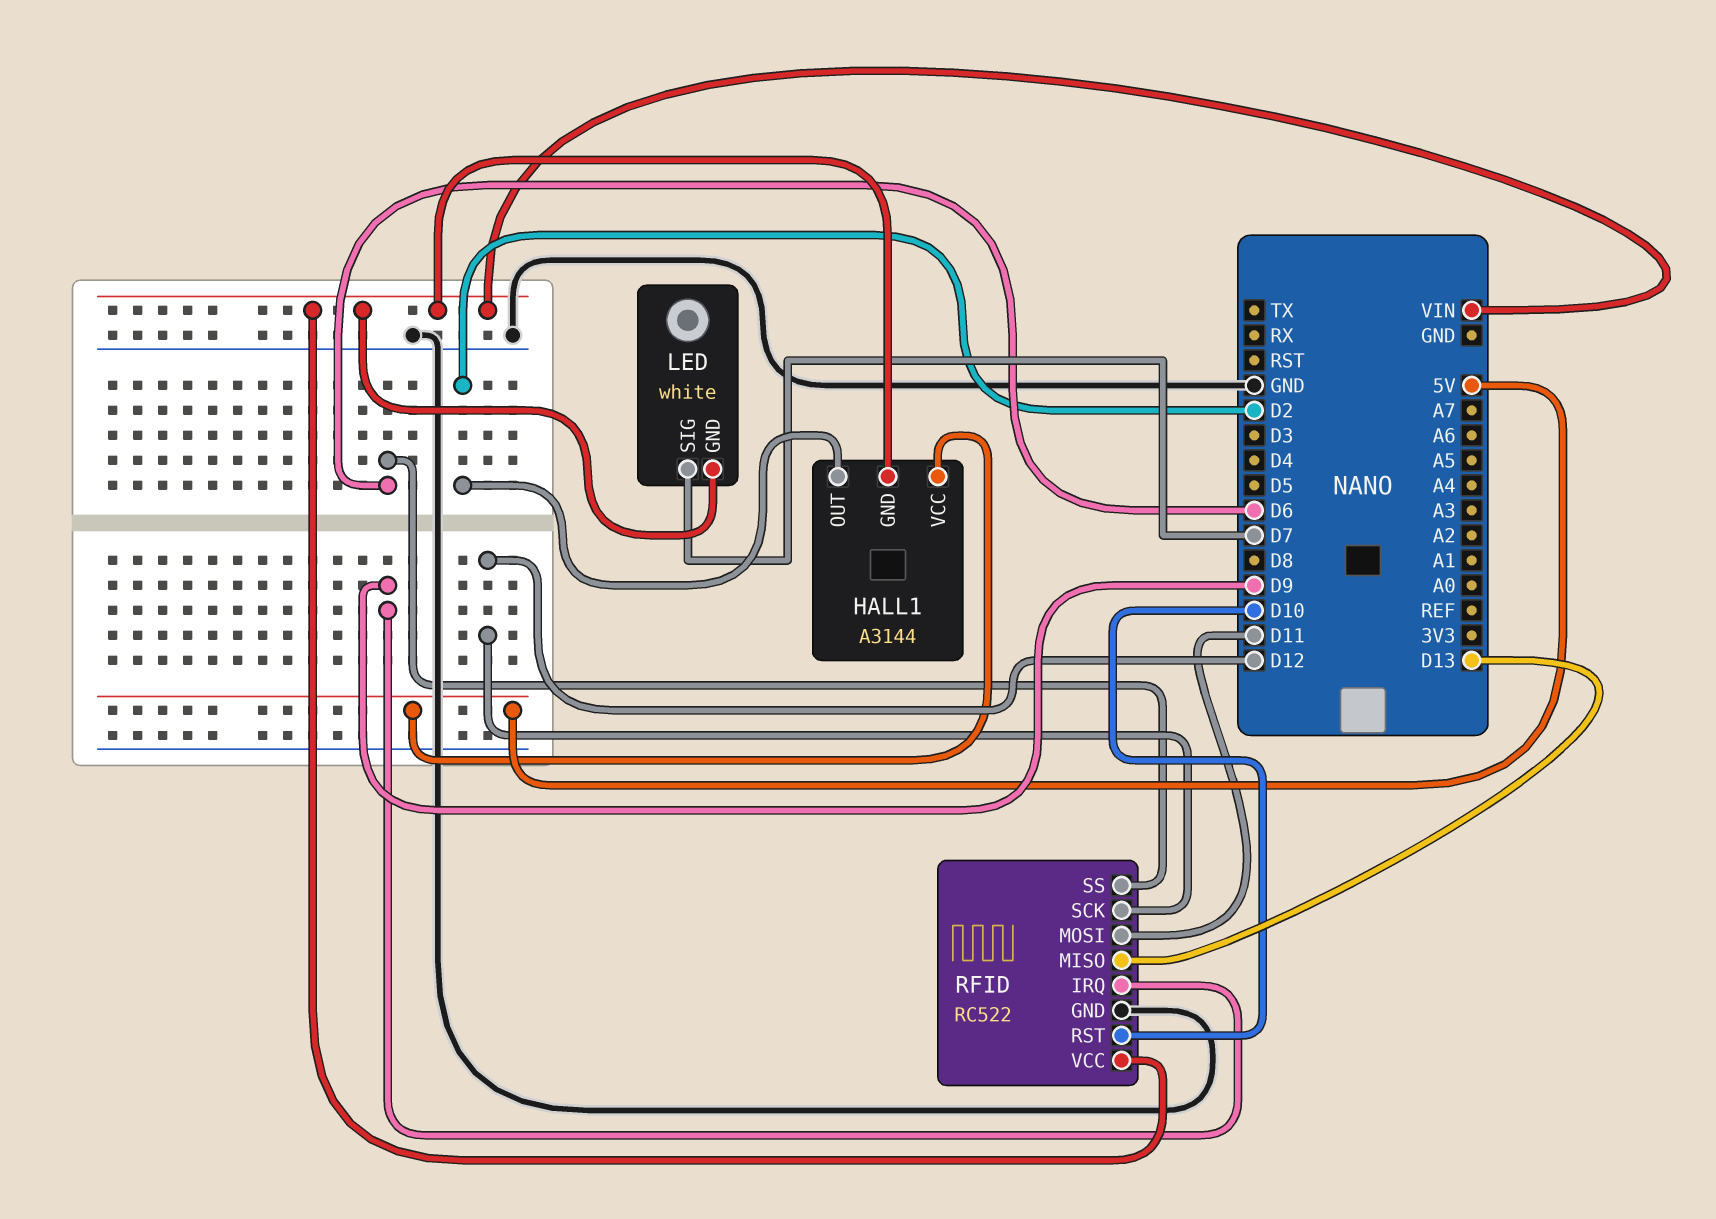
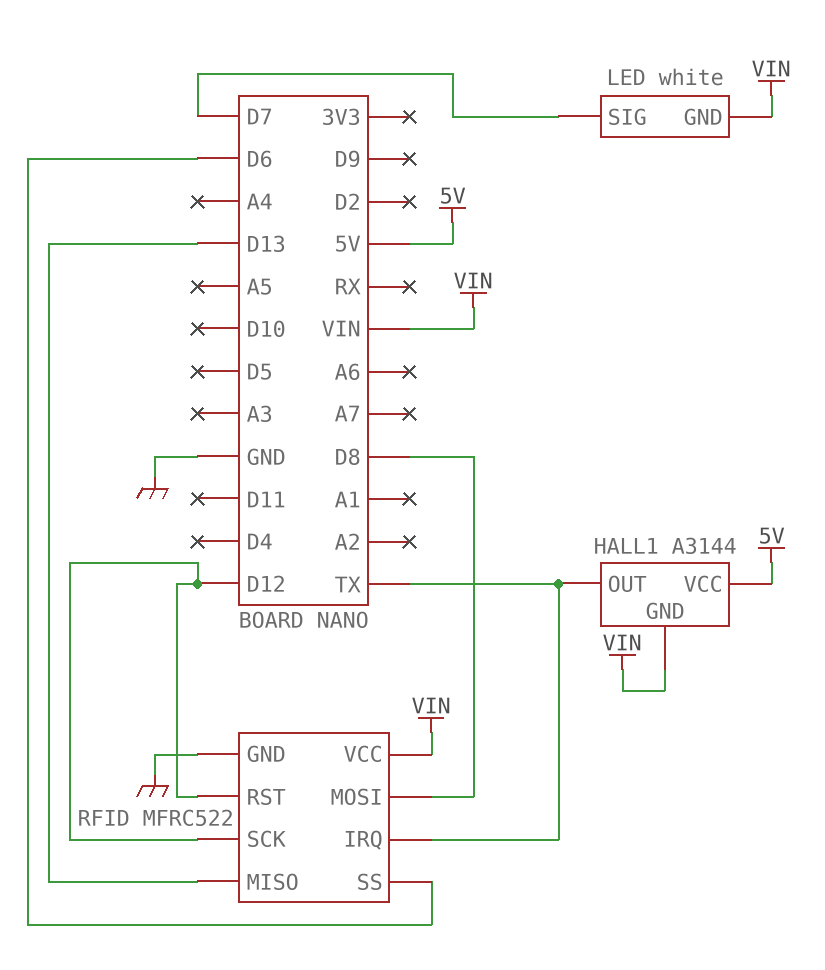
HALL1 pin OUT: D2 -> TX
RFID: RC522 -> MFRC522
RFID pin IRQ: D9 -> TX
RFID pin MOSI: D11 -> D8
RFID pin RST: D10 -> D12

